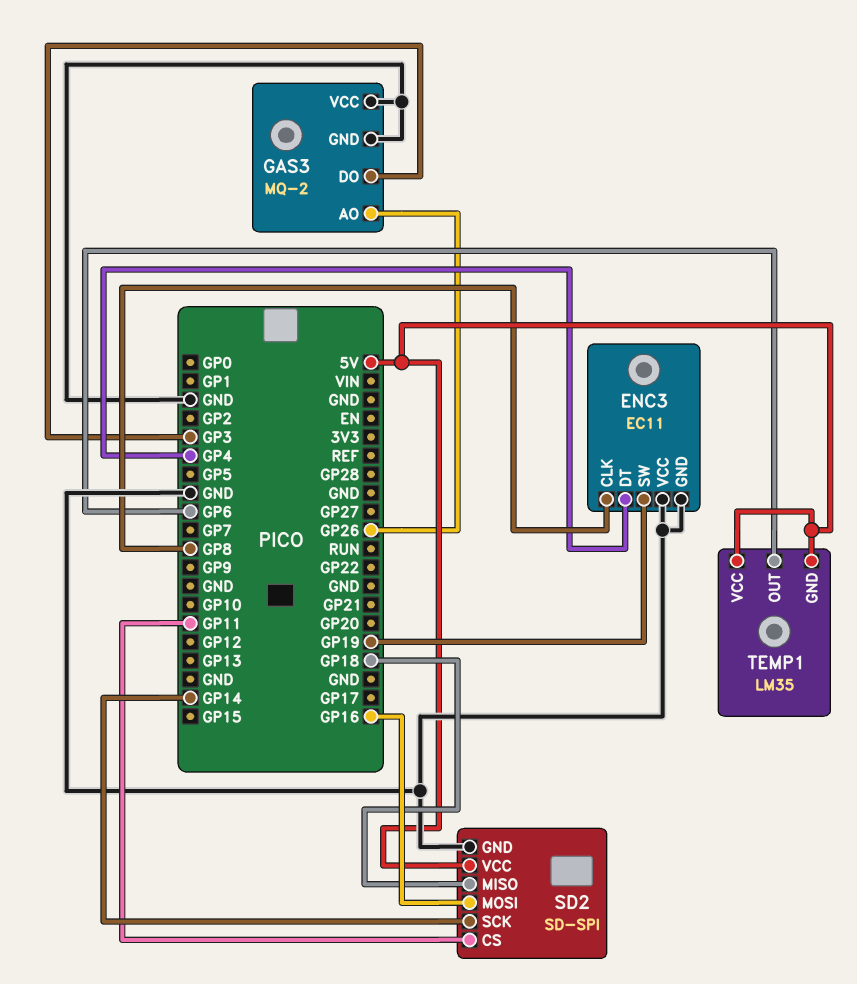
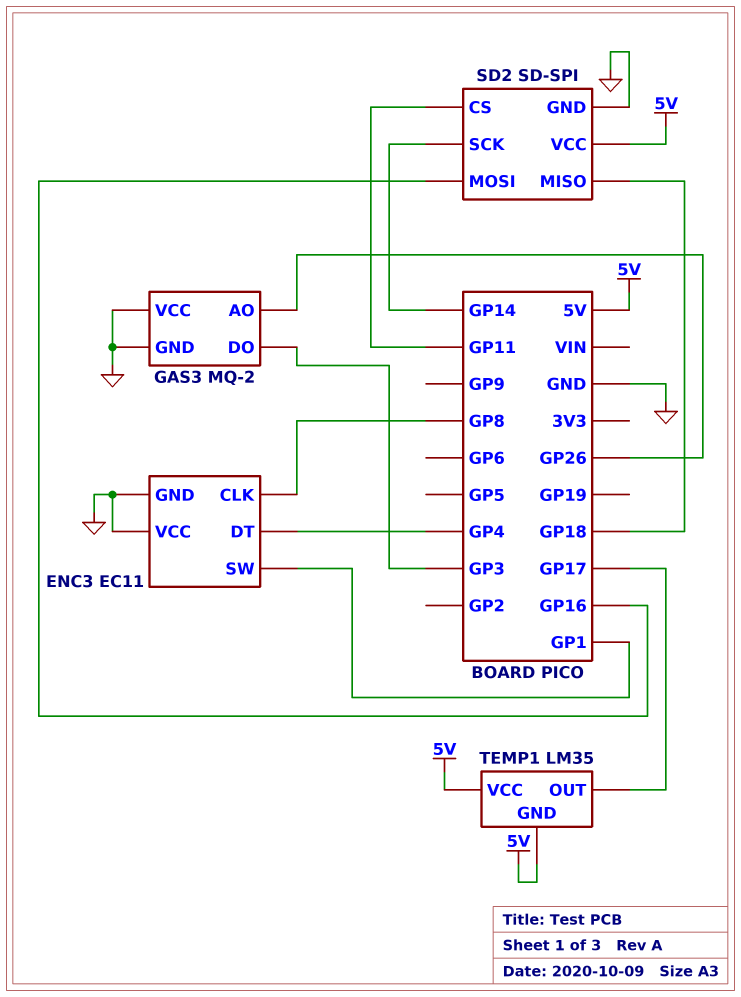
ENC3 pin SW: GP19 -> GP1
TEMP1 pin OUT: GP6 -> GP17

